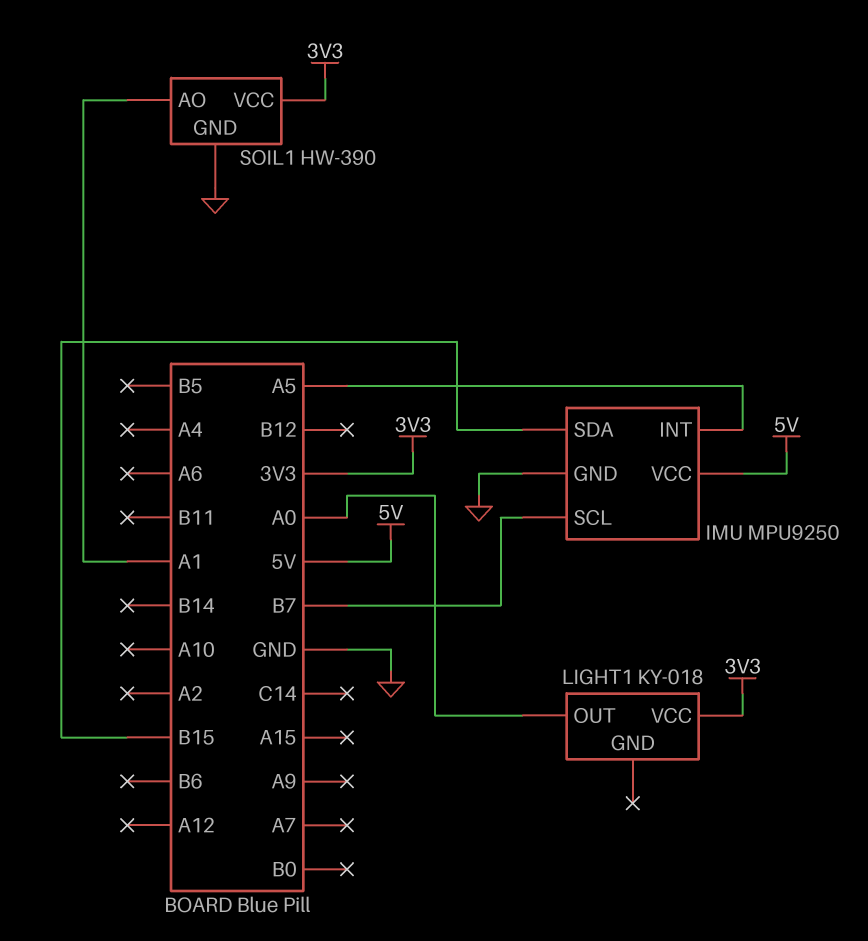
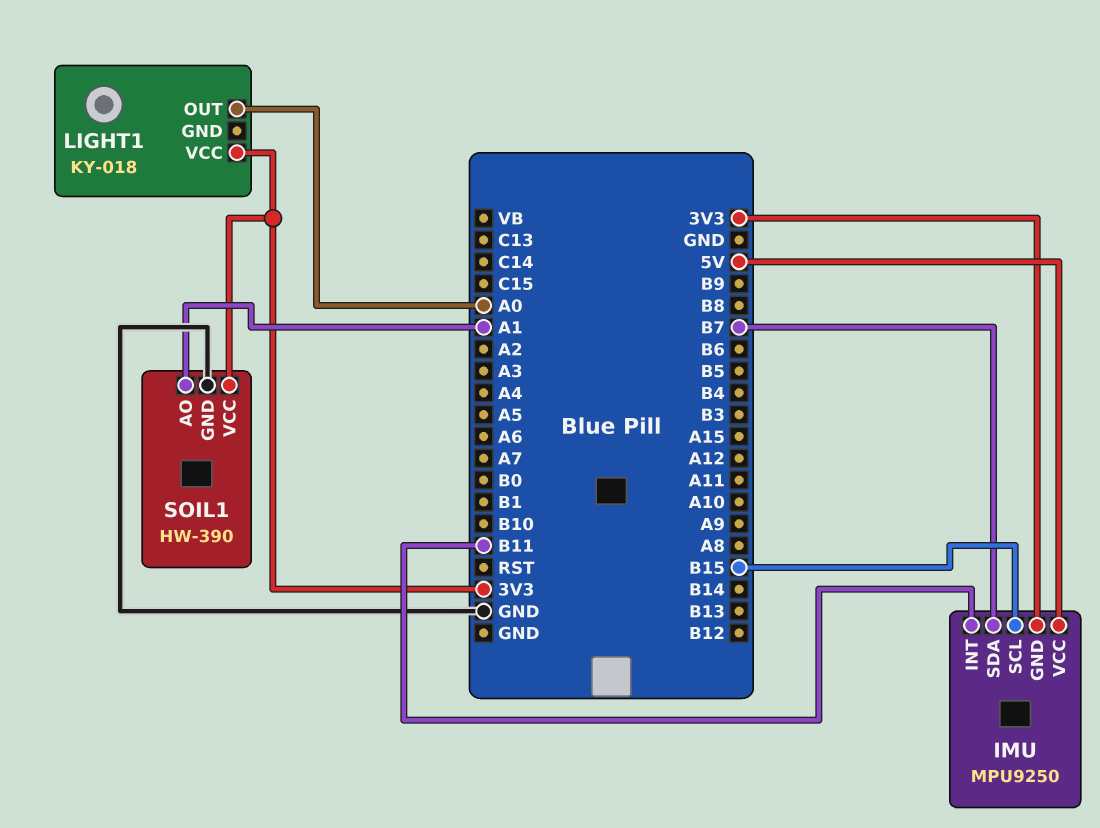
IMU pin GND: GND -> 3V3
IMU pin INT: A5 -> B11
IMU pin SCL: B7 -> B15
IMU pin SDA: B15 -> B7

